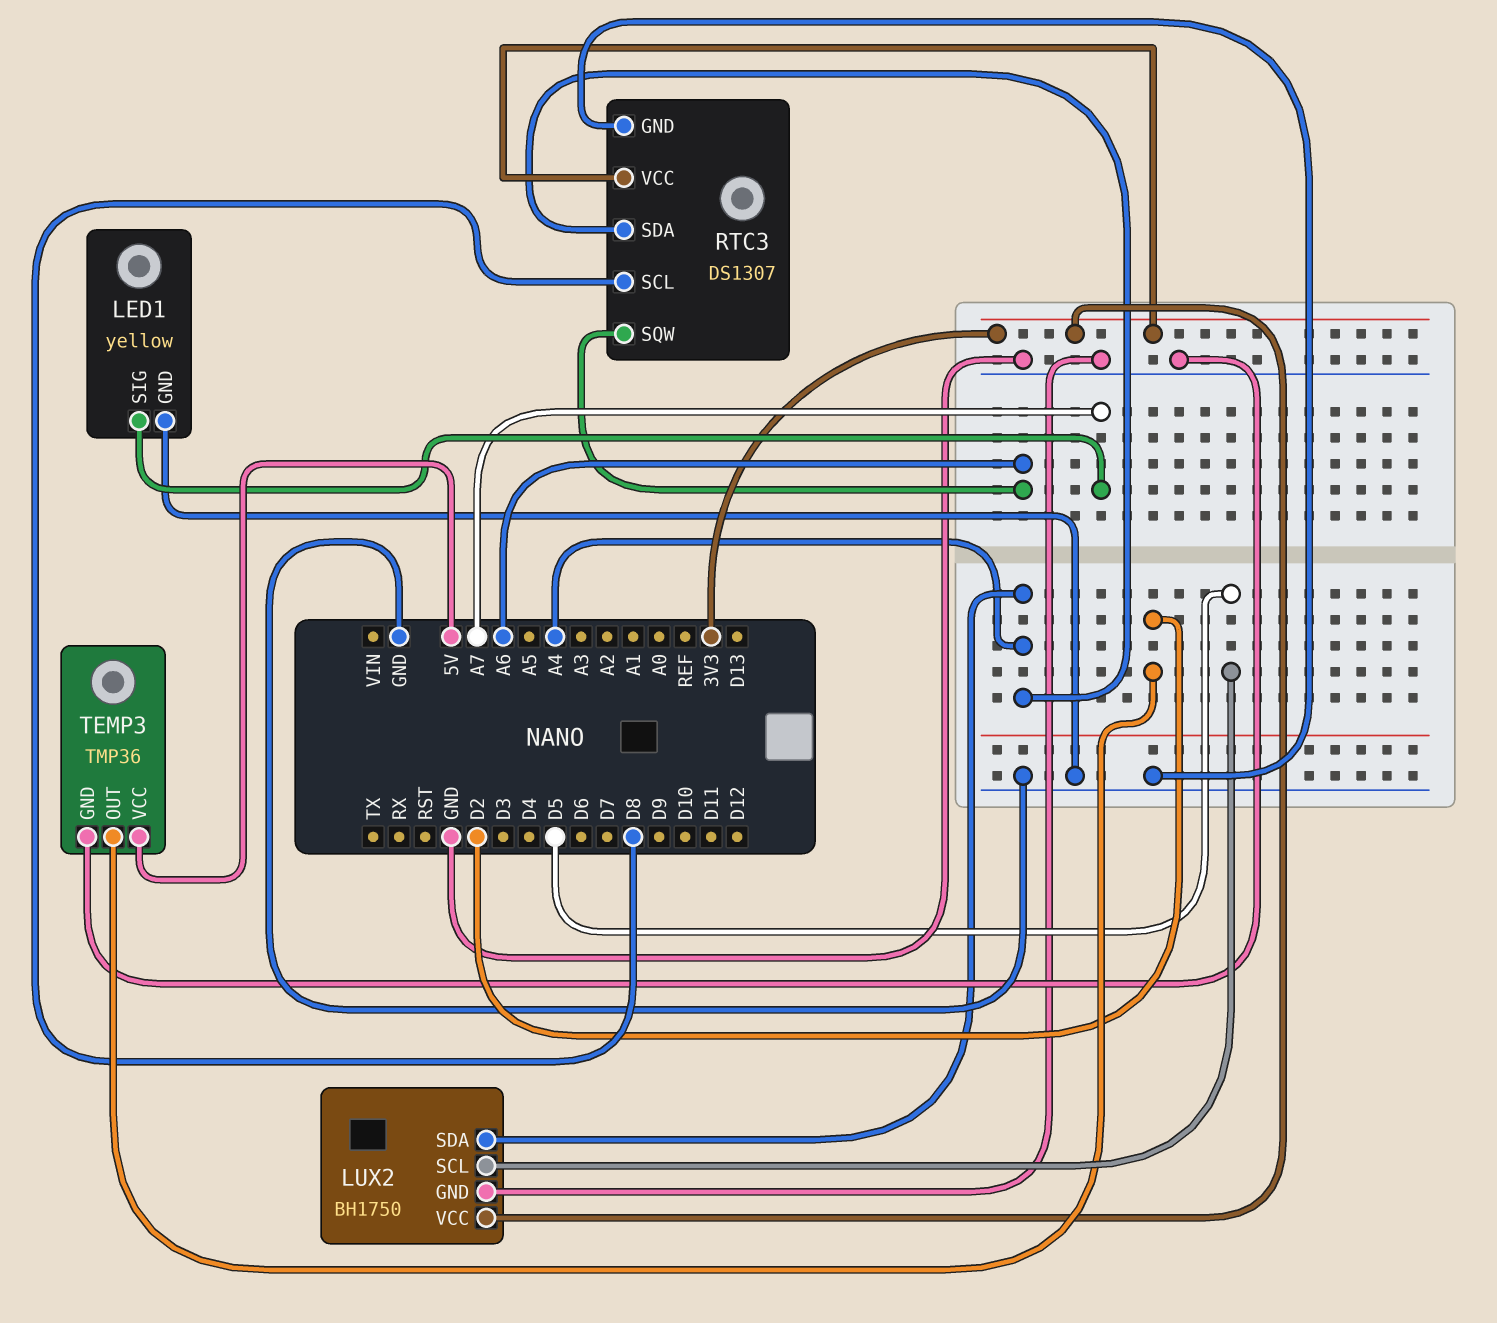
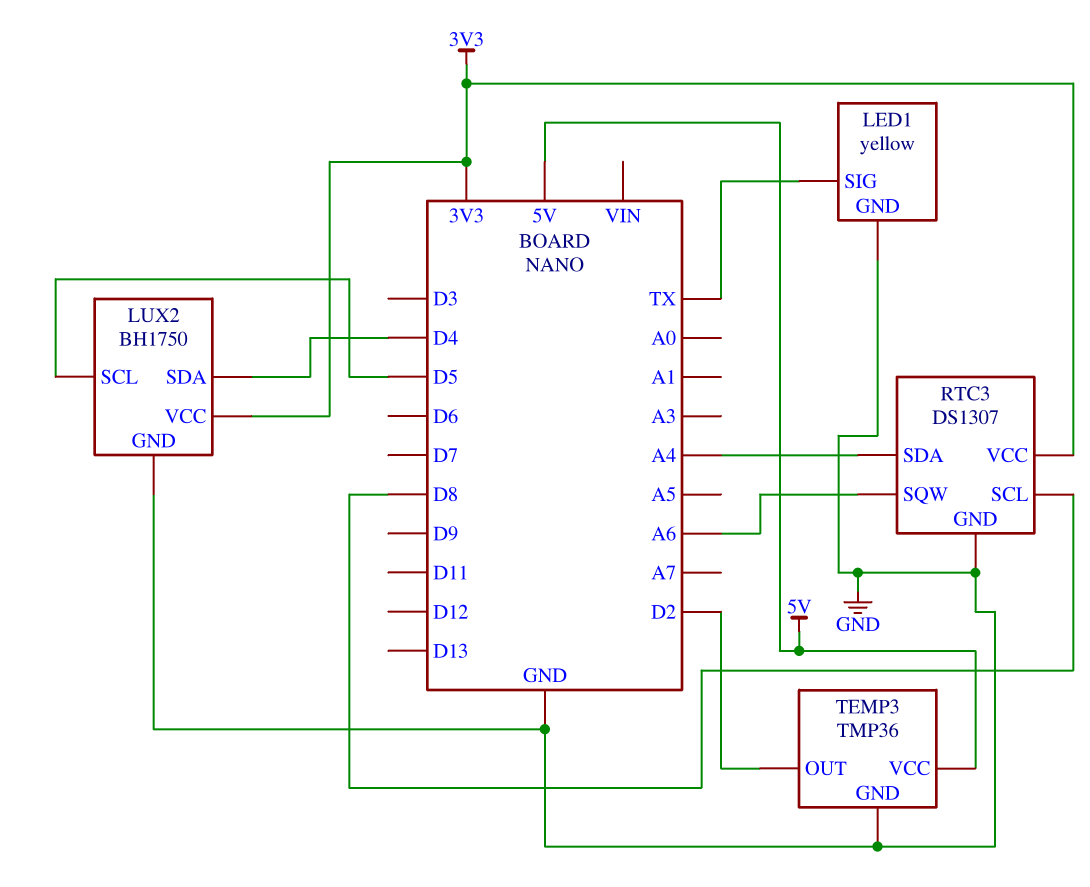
LED1 pin SIG: A7 -> TX
LUX2 pin SDA: A4 -> D4

